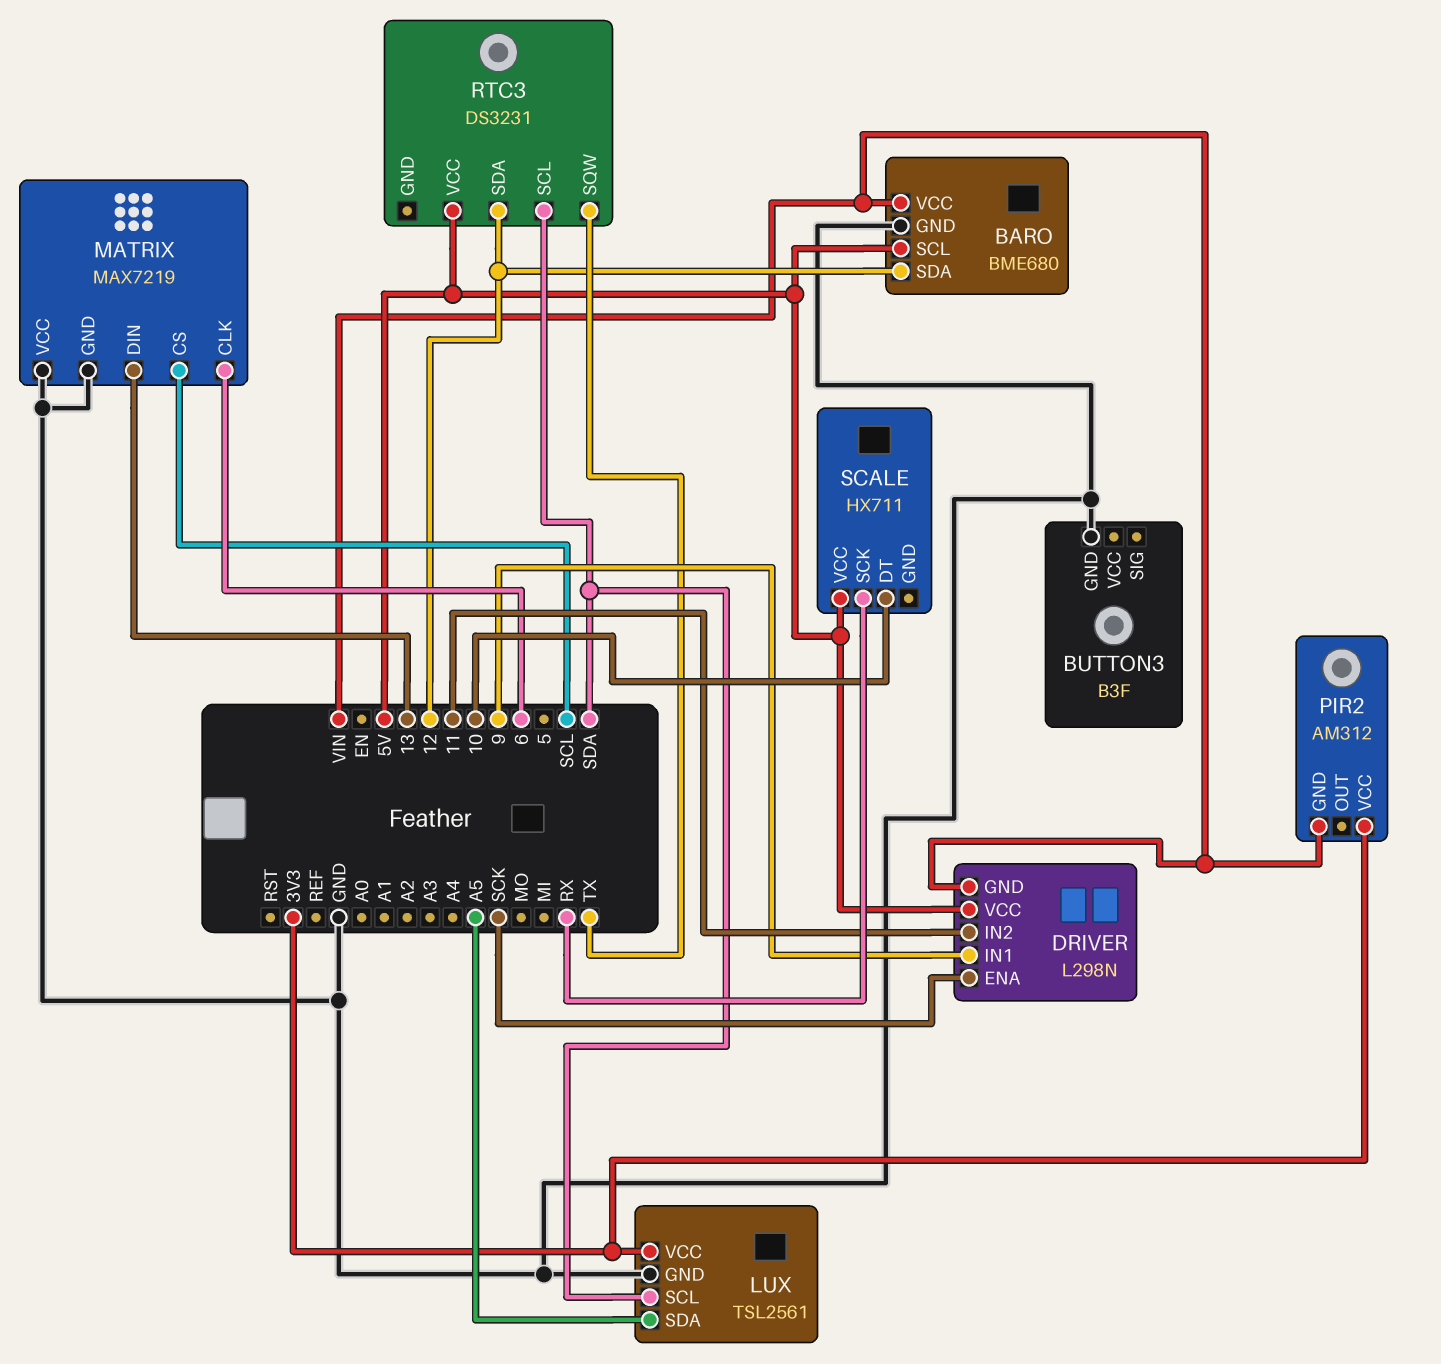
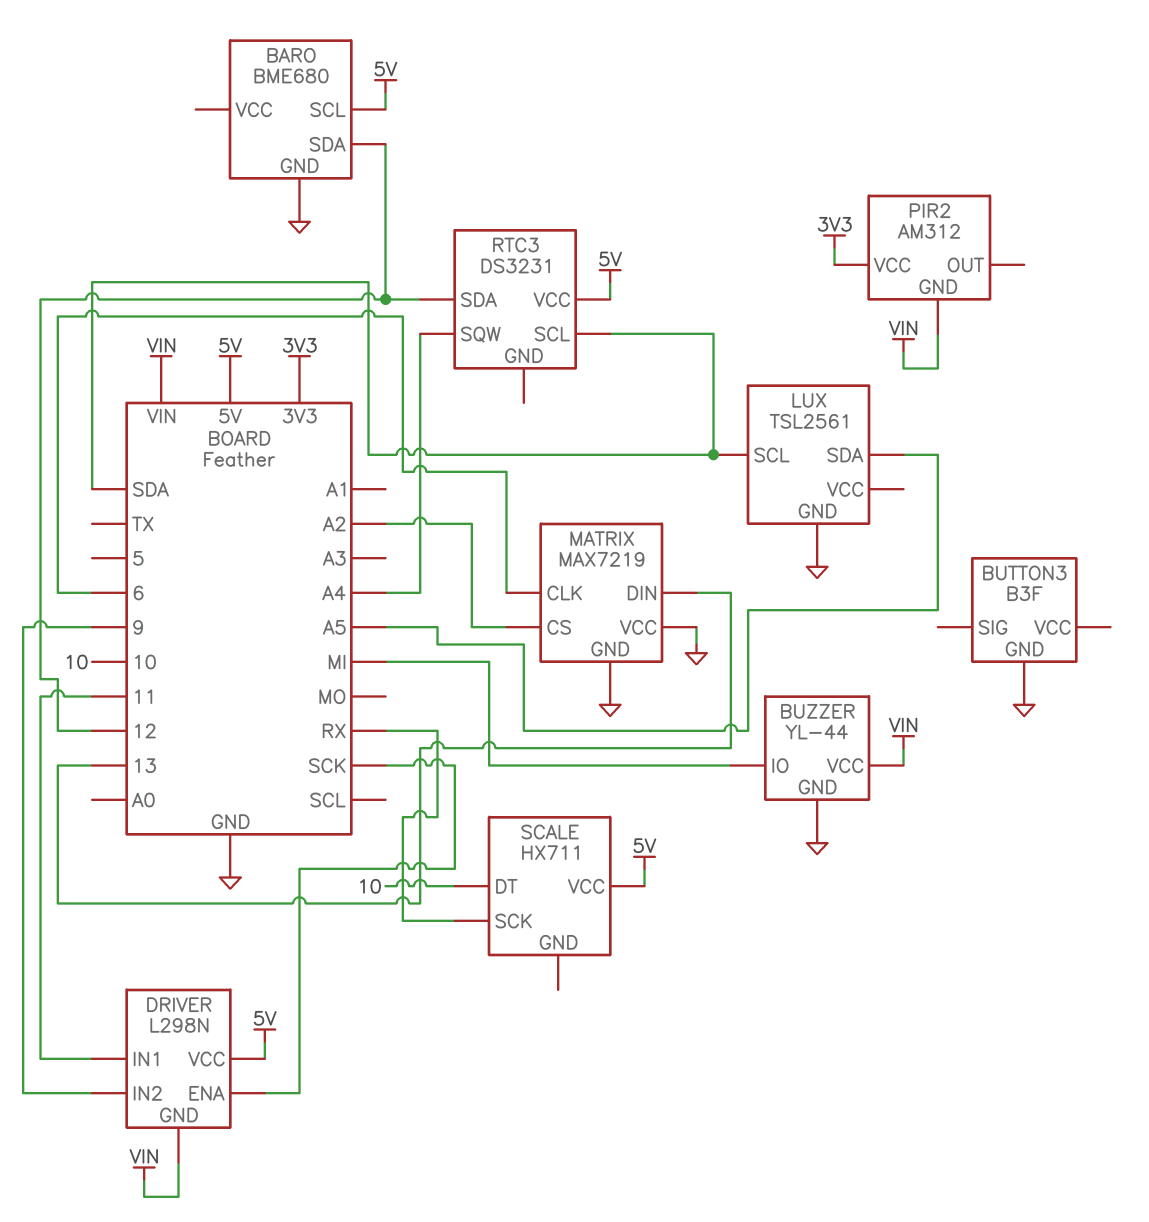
BARO pin VCC: VIN -> none
BUZZER: none -> YL-44
BUZZER pin GND: none -> GND
BUZZER pin IO: none -> MI
BUZZER pin VCC: none -> VIN
DRIVER pin IN1: 9 -> 11
DRIVER pin IN2: 11 -> 9
LUX pin VCC: 3V3 -> none
MATRIX pin CS: SCL -> A2
RTC3 pin SQW: TX -> A4

